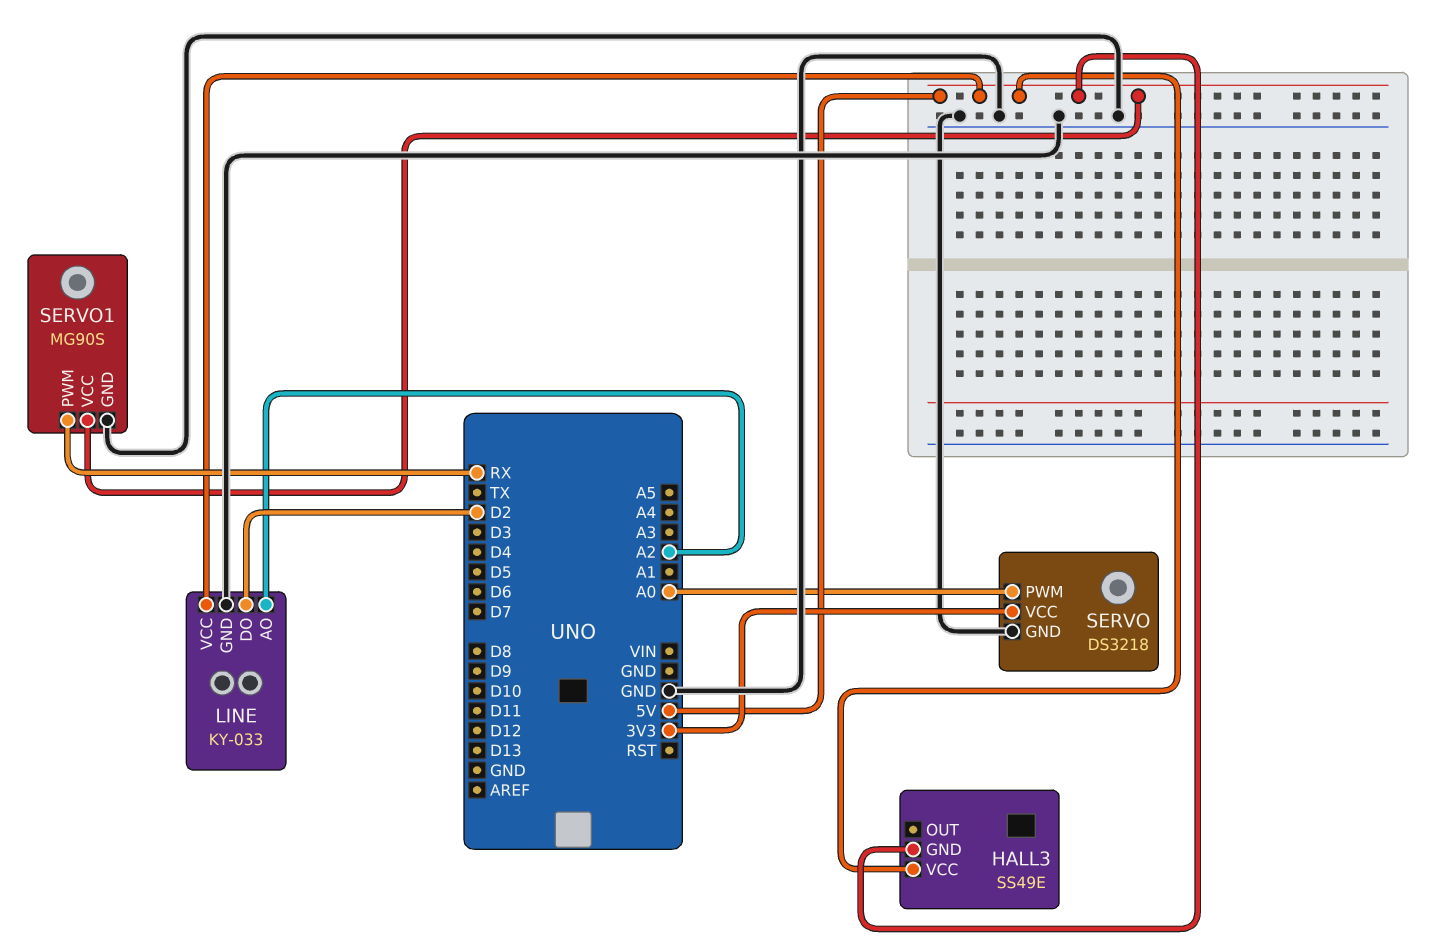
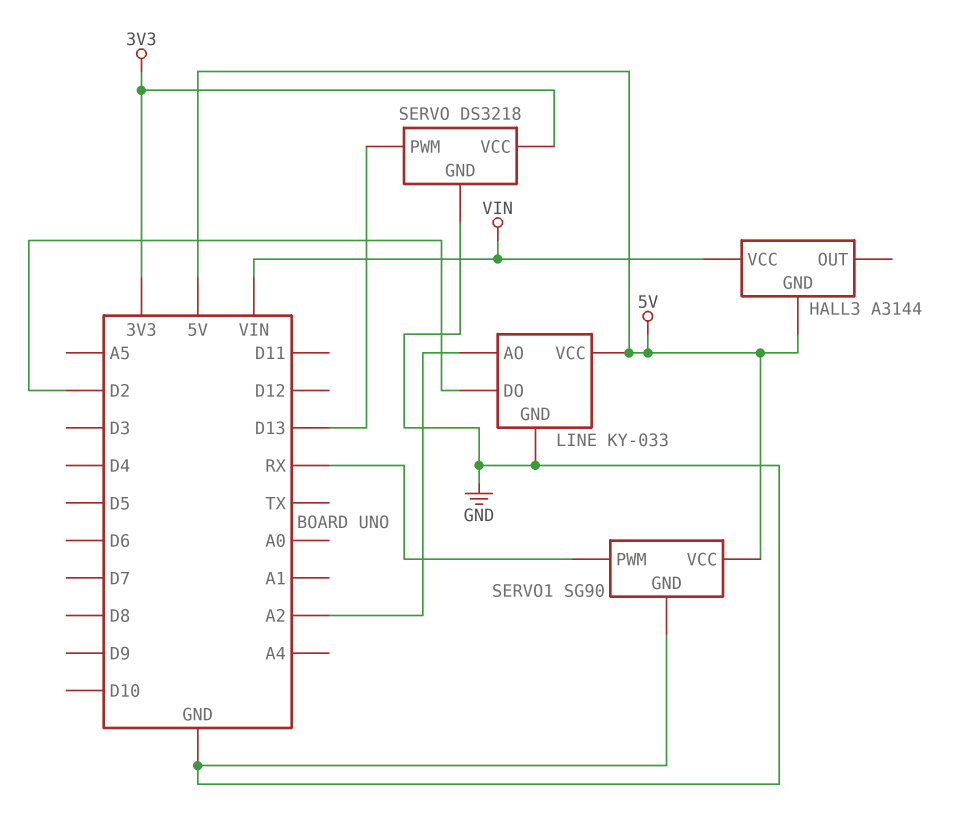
HALL3: SS49E -> A3144
HALL3 pin VCC: 5V -> VIN
SERVO pin PWM: A0 -> D13
SERVO1: MG90S -> SG90

